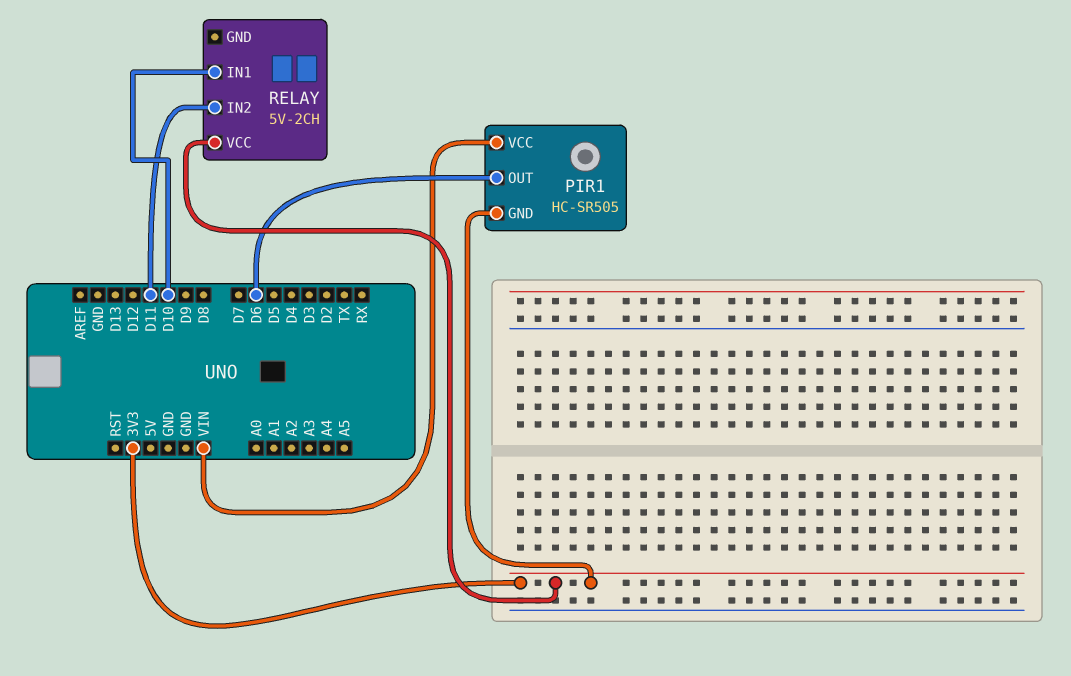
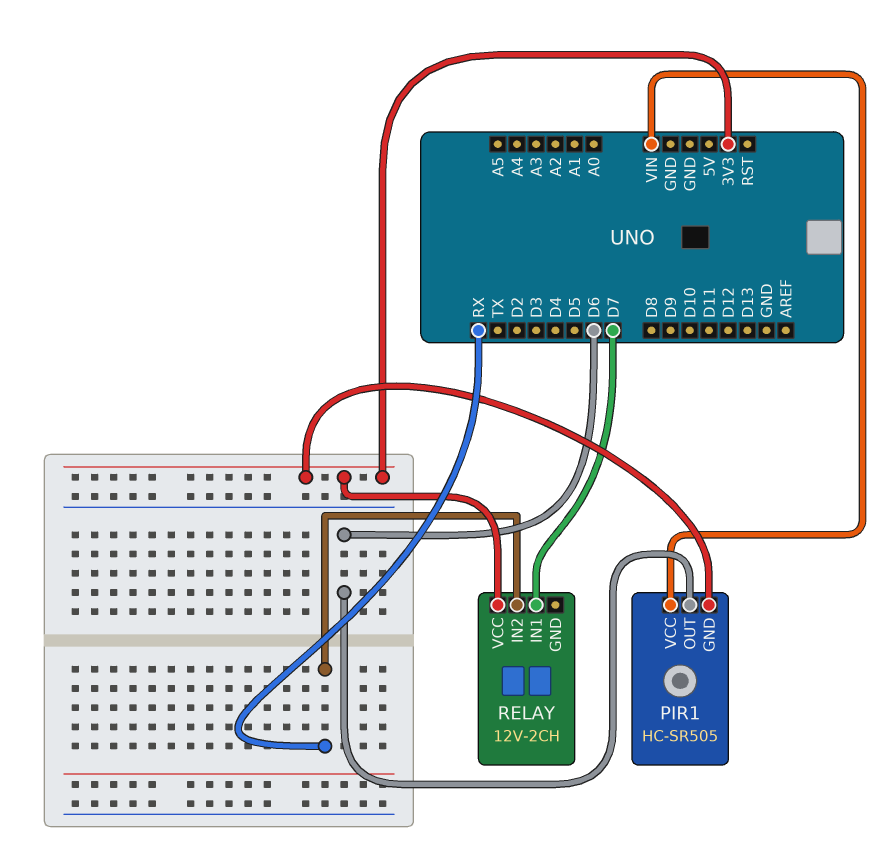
RELAY: 5V-2CH -> 12V-2CH
RELAY pin IN1: D10 -> D7
RELAY pin IN2: D11 -> RX

